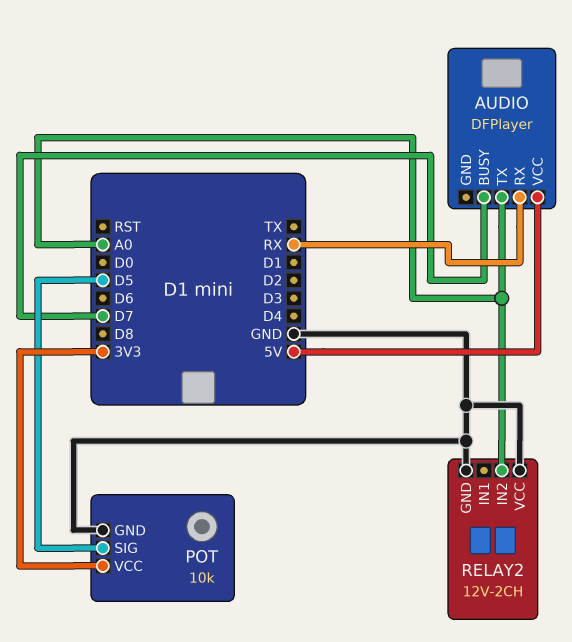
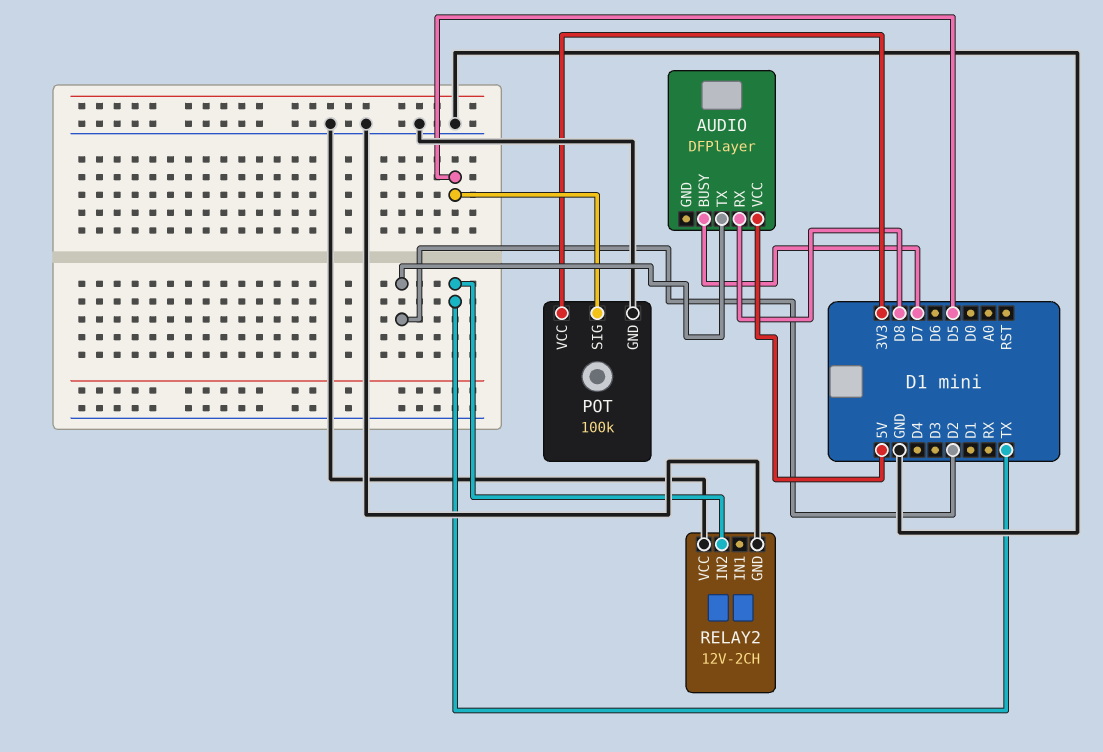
AUDIO pin RX: RX -> D8
AUDIO pin TX: A0 -> D2
POT: 10k -> 100k
RELAY2 pin IN2: A0 -> TX

